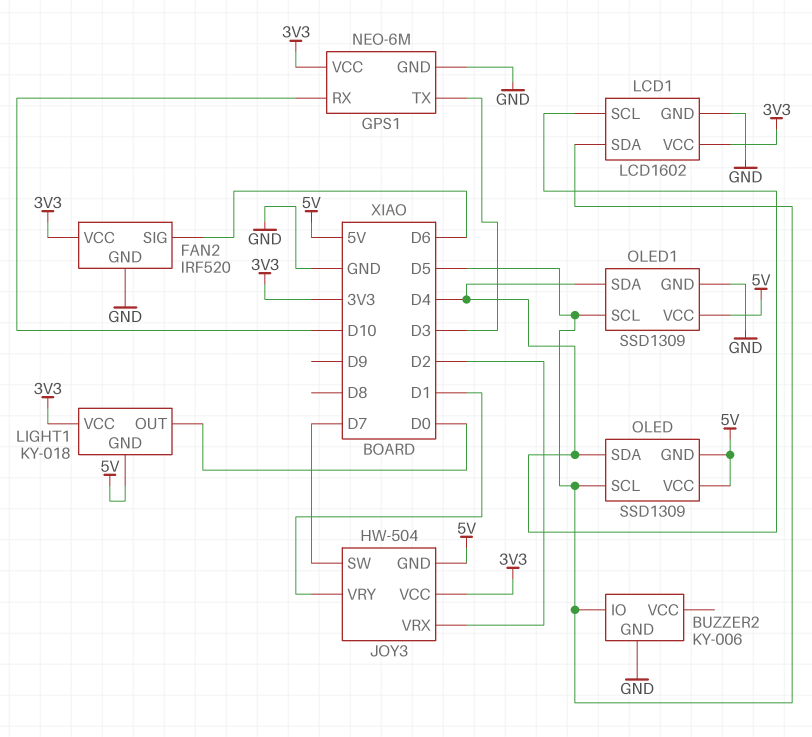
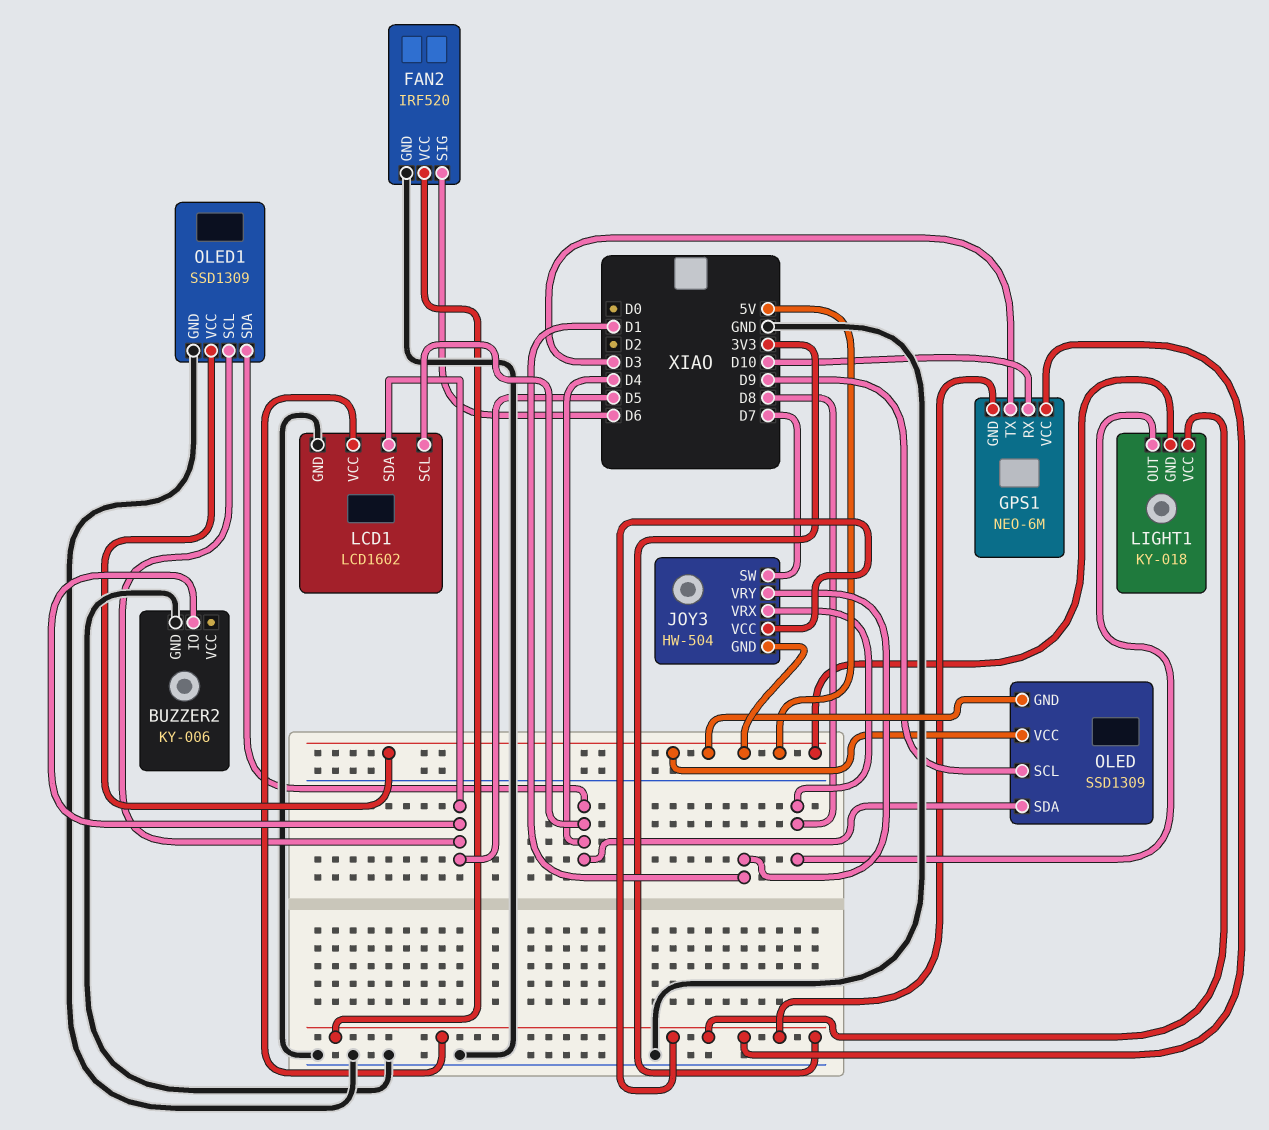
GPS1 pin GND: GND -> 3V3
JOY3 pin VRX: D2 -> D8
LIGHT1 pin OUT: D0 -> D8
OLED pin SCL: D5 -> D9

